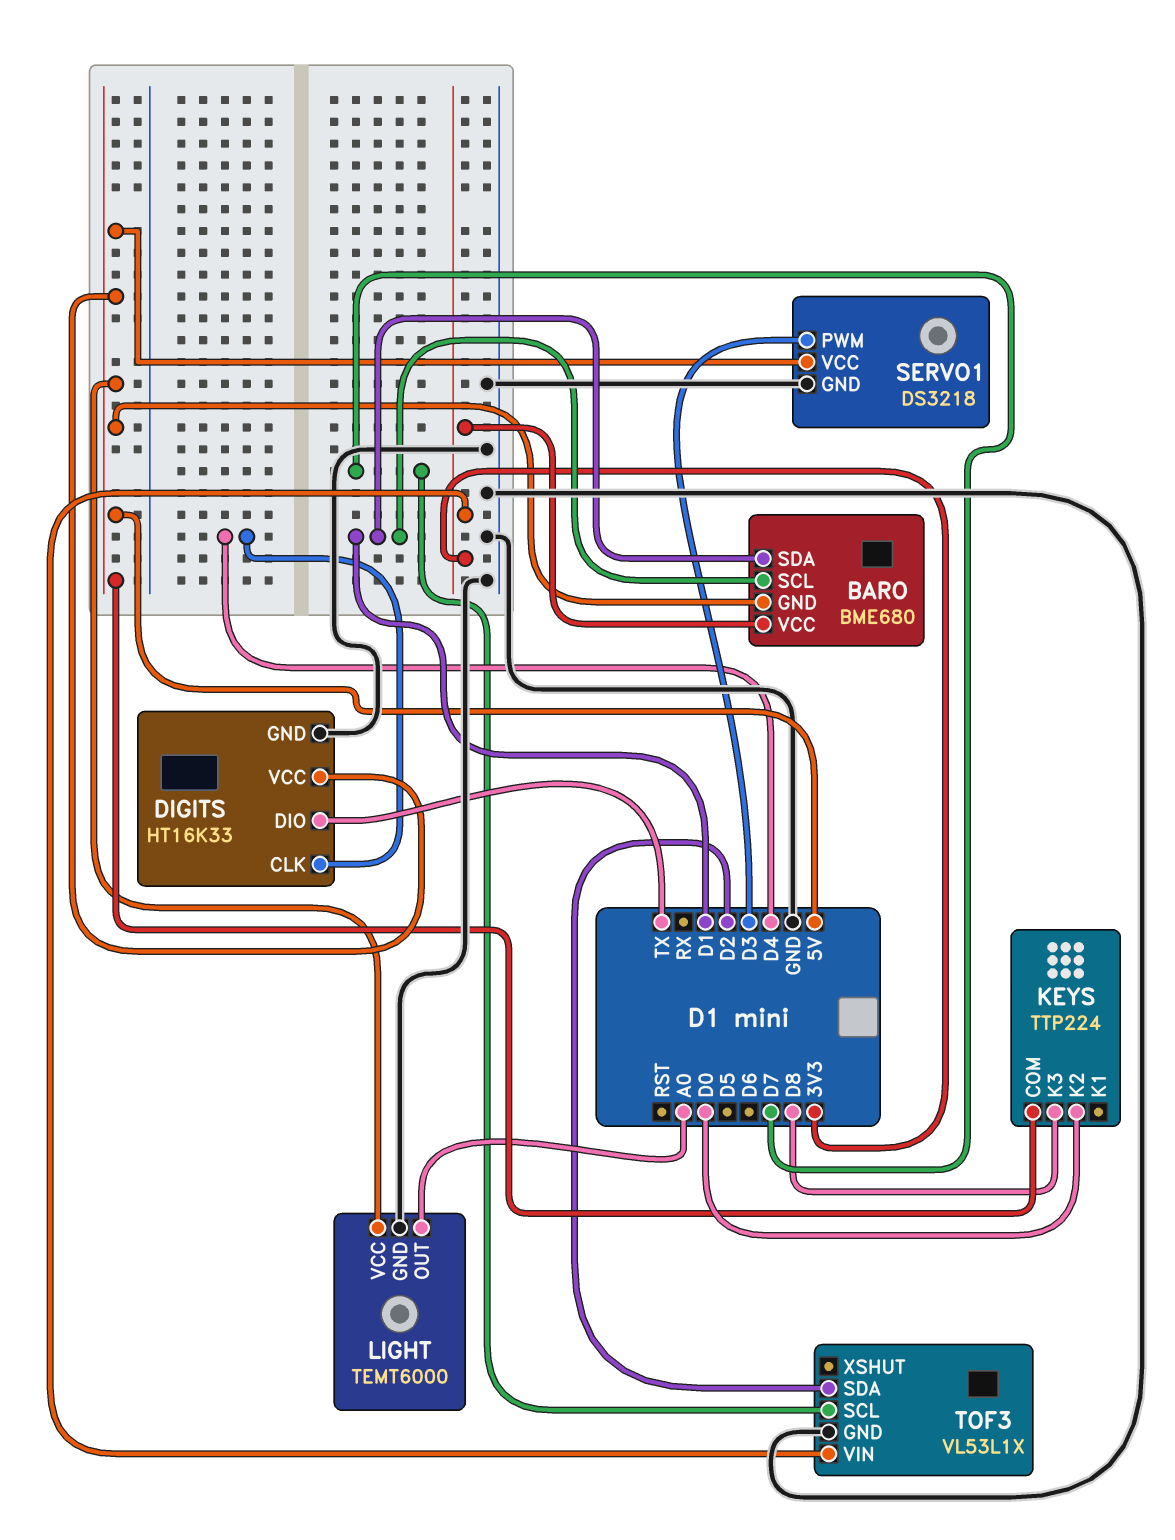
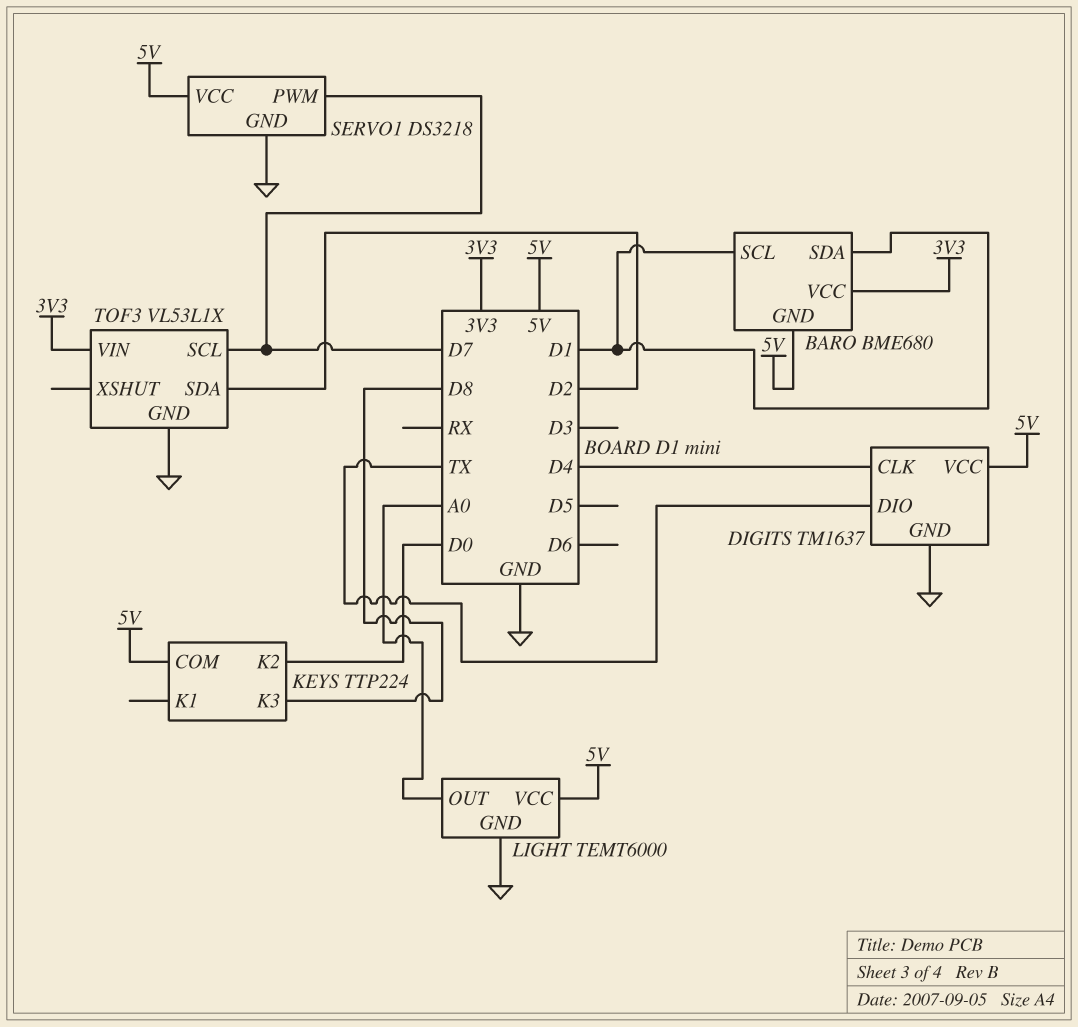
DIGITS: HT16K33 -> TM1637
SERVO1 pin PWM: D3 -> D7

